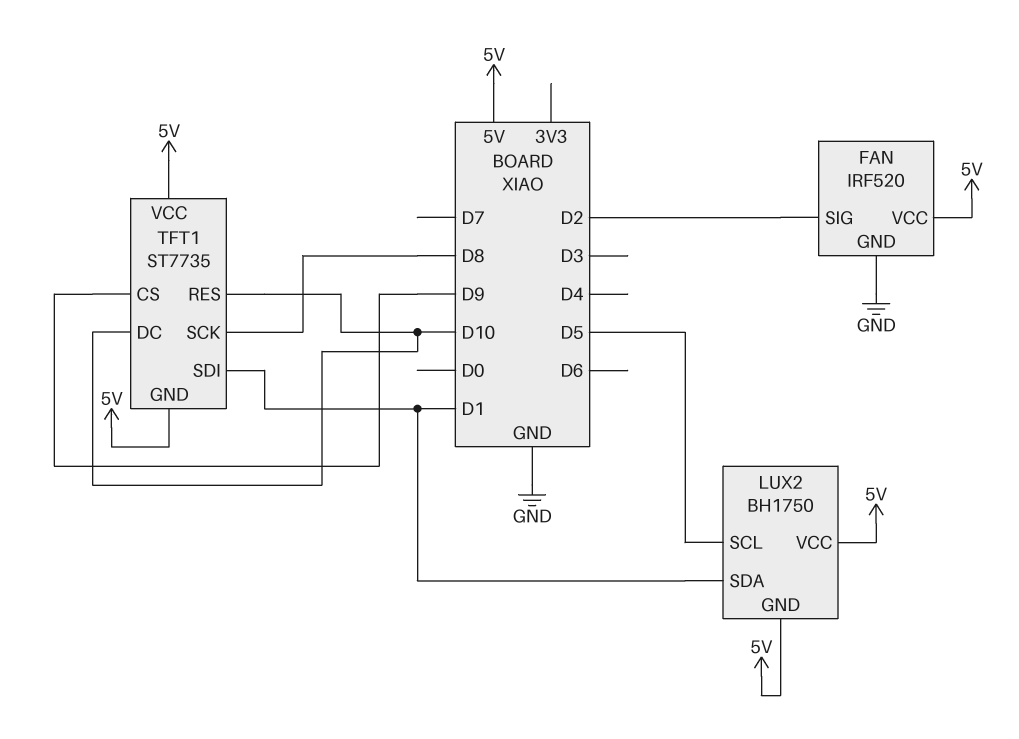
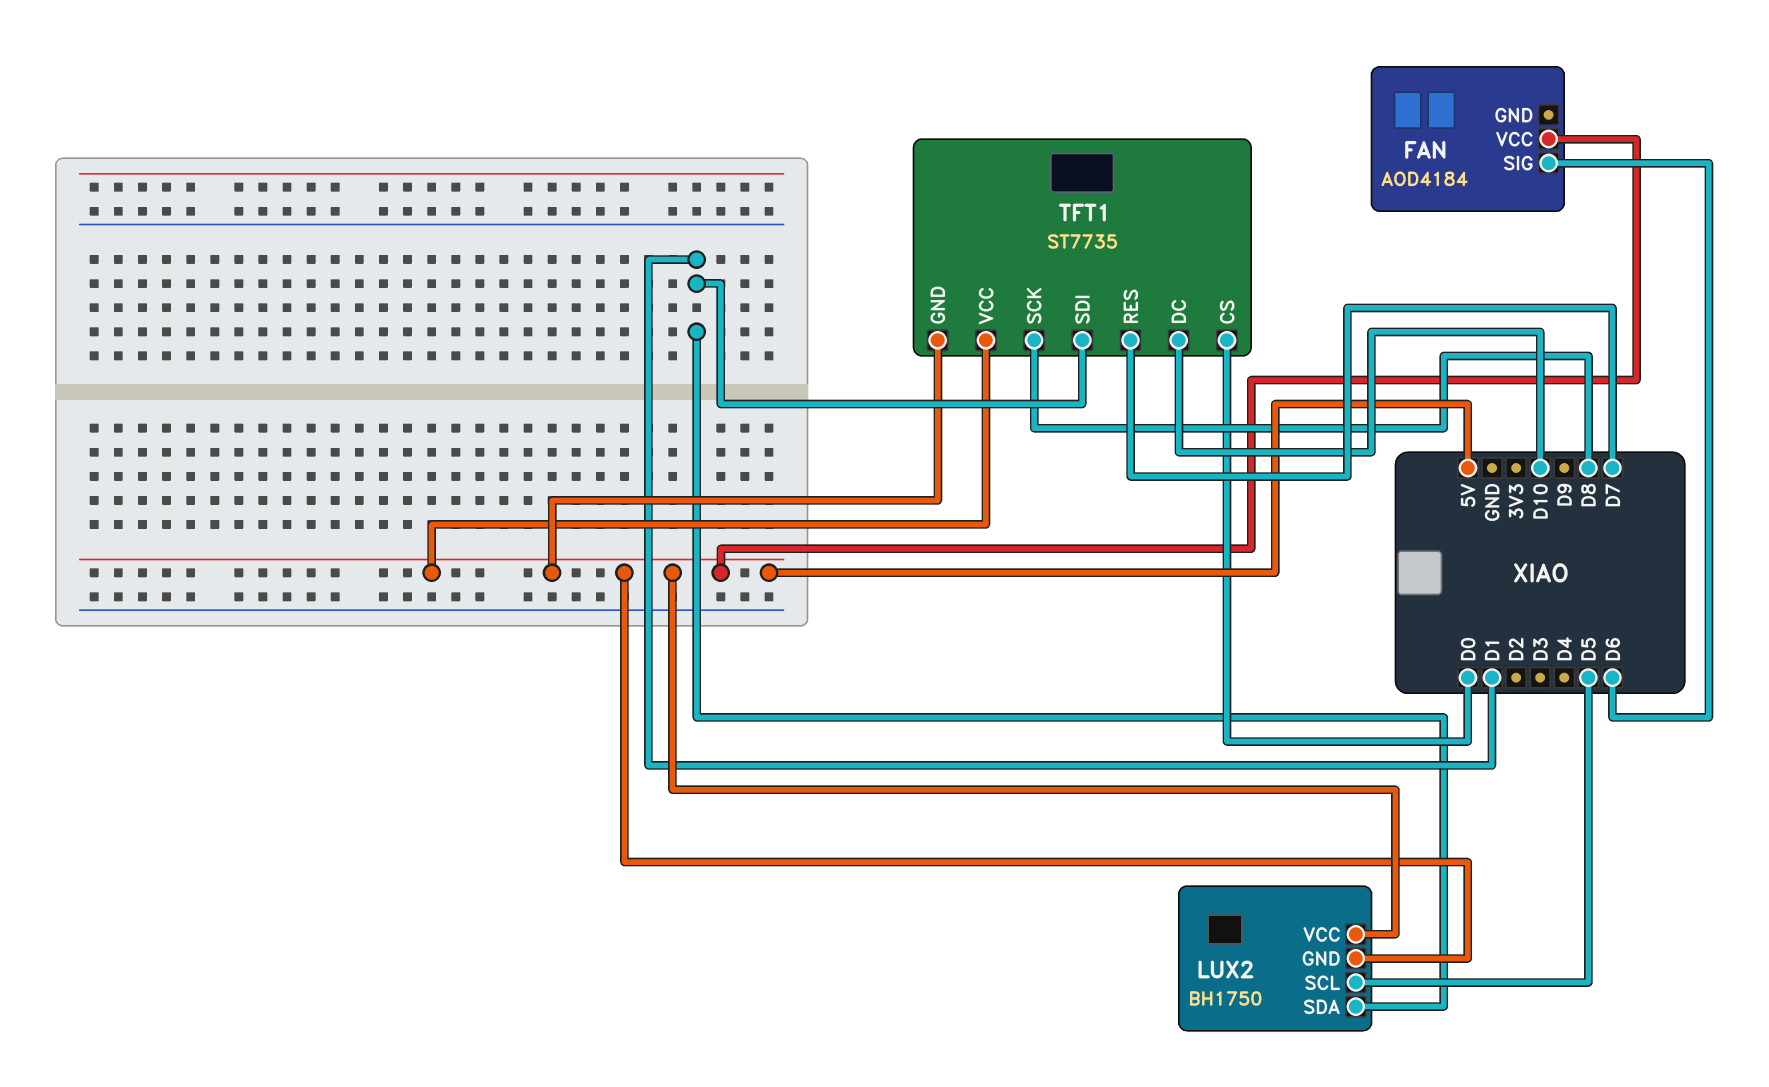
FAN: IRF520 -> AOD4184
FAN pin GND: GND -> none
FAN pin SIG: D2 -> D6
TFT1 pin CS: D9 -> D0
TFT1 pin RES: D10 -> D7

